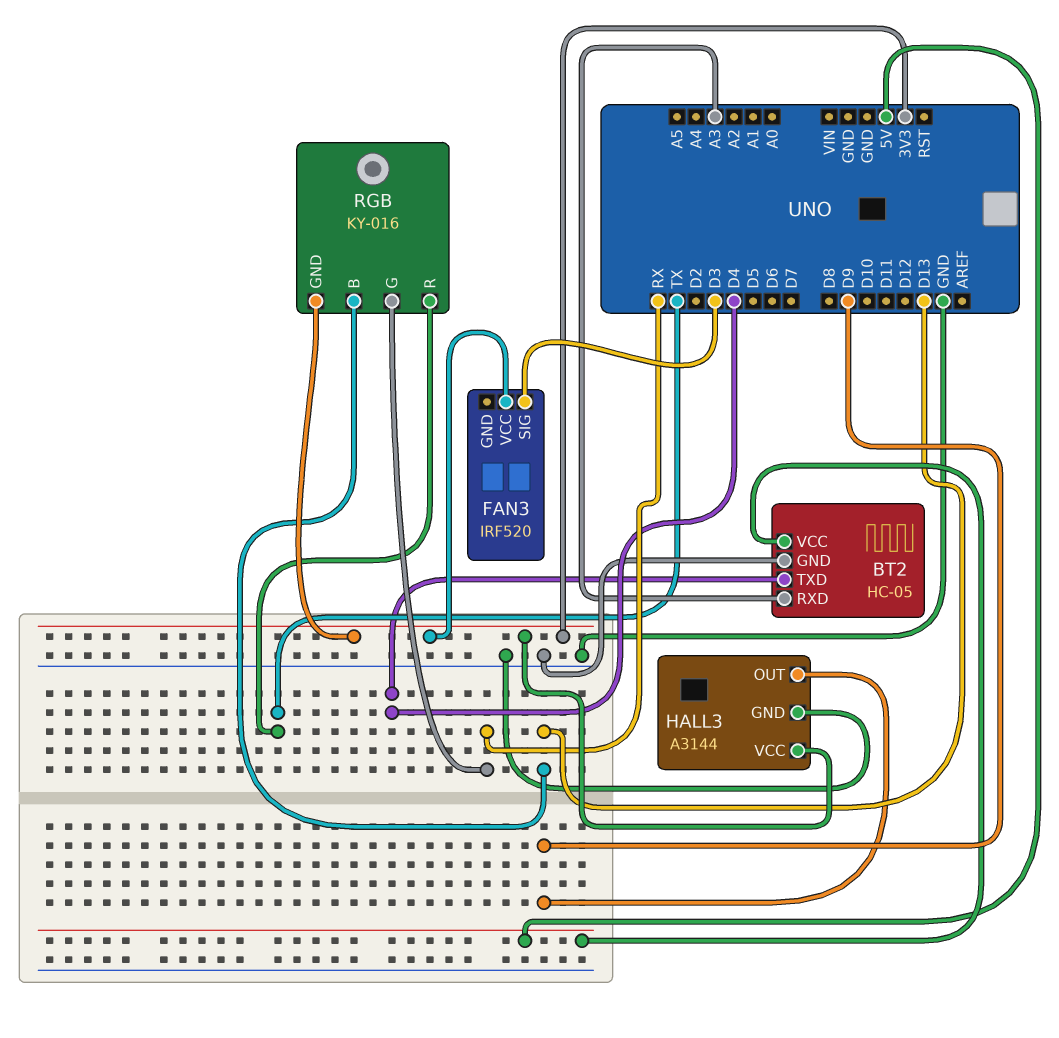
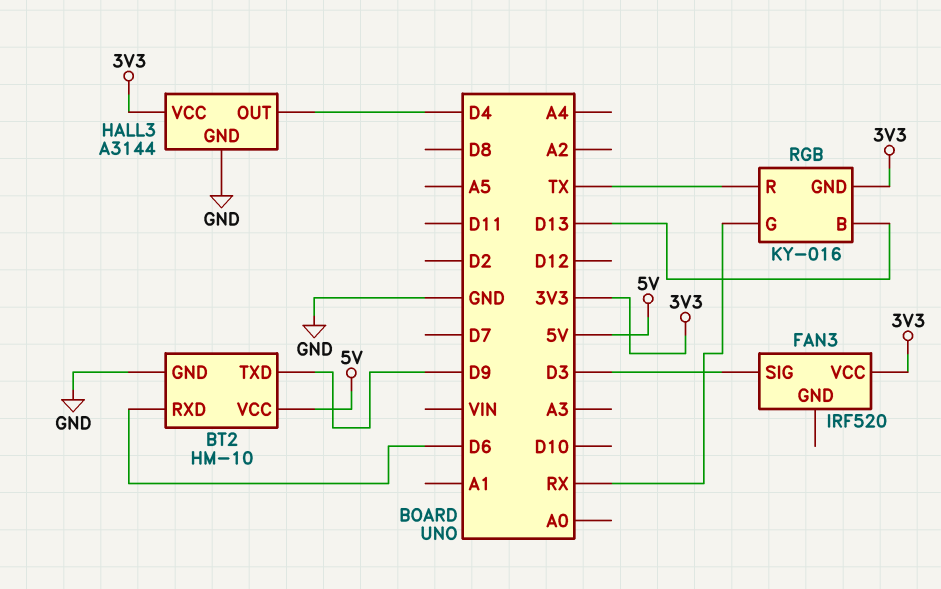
BT2: HC-05 -> HM-10
BT2 pin RXD: A3 -> D6
BT2 pin TXD: D4 -> D9
HALL3 pin OUT: D9 -> D4

